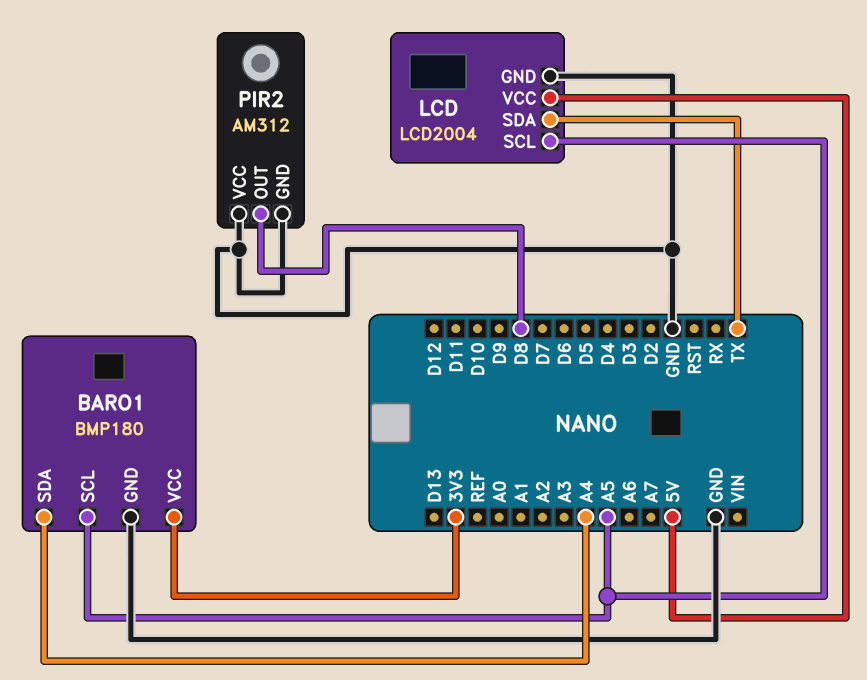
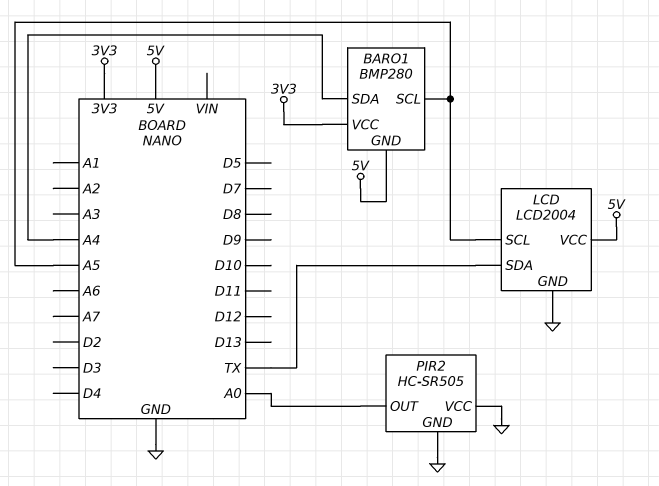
BARO1: BMP180 -> BMP280
BARO1 pin GND: GND -> 5V
PIR2: AM312 -> HC-SR505
PIR2 pin OUT: D8 -> A0

